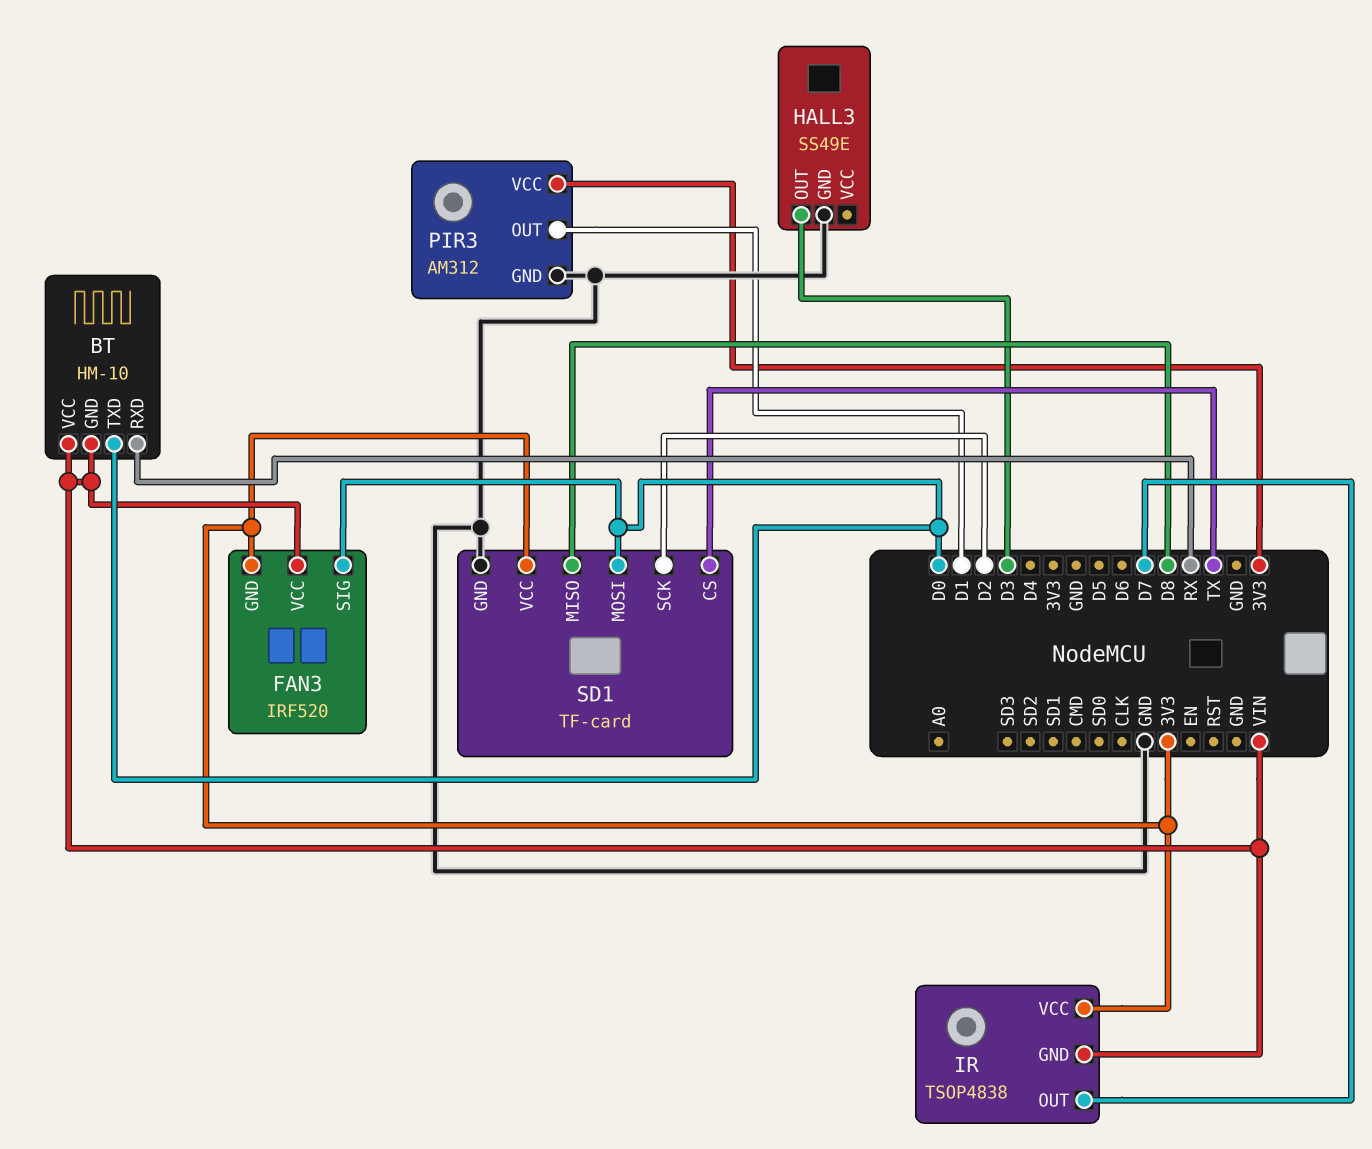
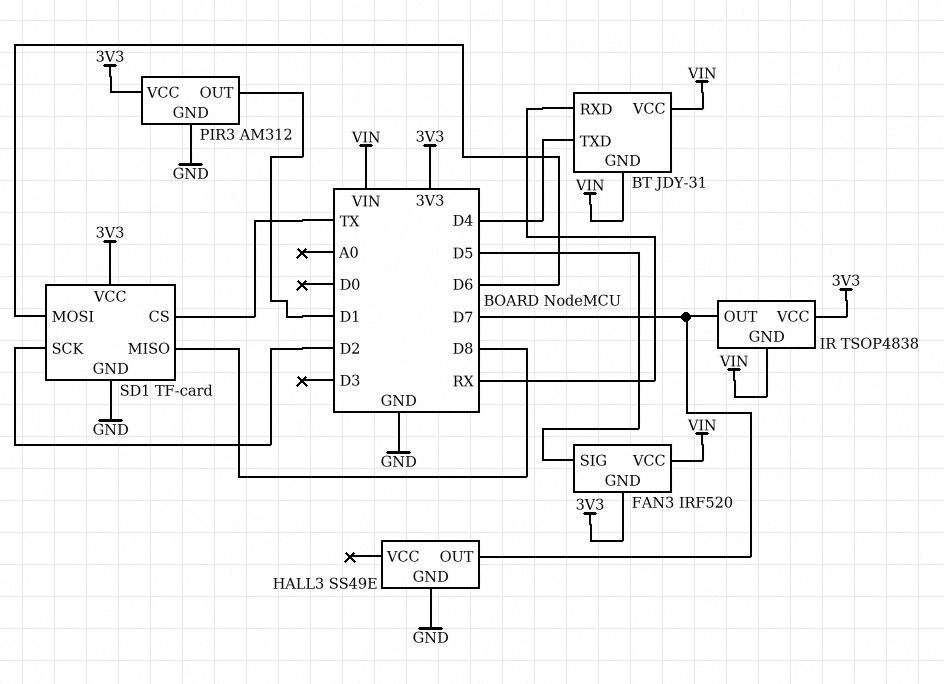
BT: HM-10 -> JDY-31
BT pin TXD: D0 -> D4
FAN3 pin SIG: D0 -> D5
HALL3 pin OUT: D3 -> D7
SD1 pin MOSI: D0 -> D6

